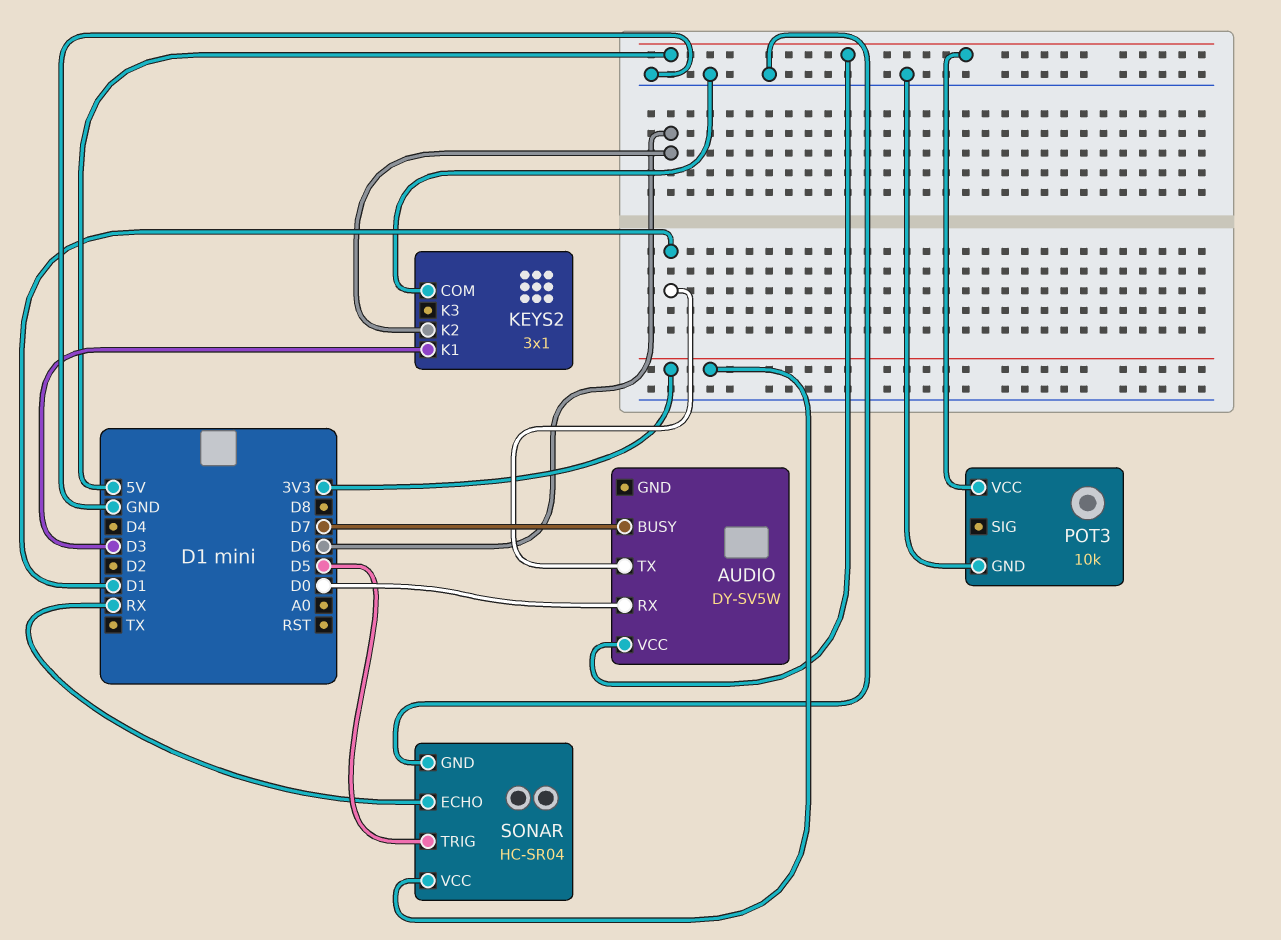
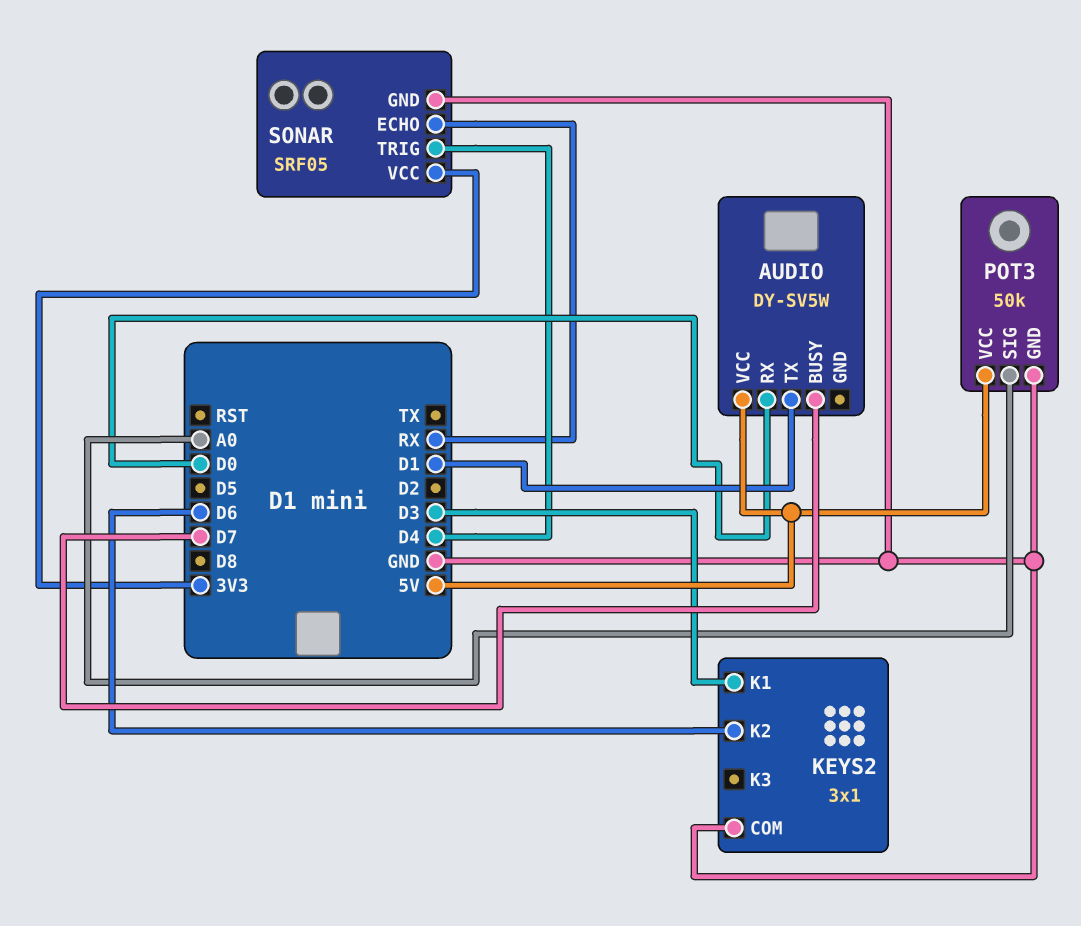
POT3: 10k -> 50k
POT3 pin SIG: none -> A0
SONAR: HC-SR04 -> SRF05
SONAR pin TRIG: D5 -> D4

